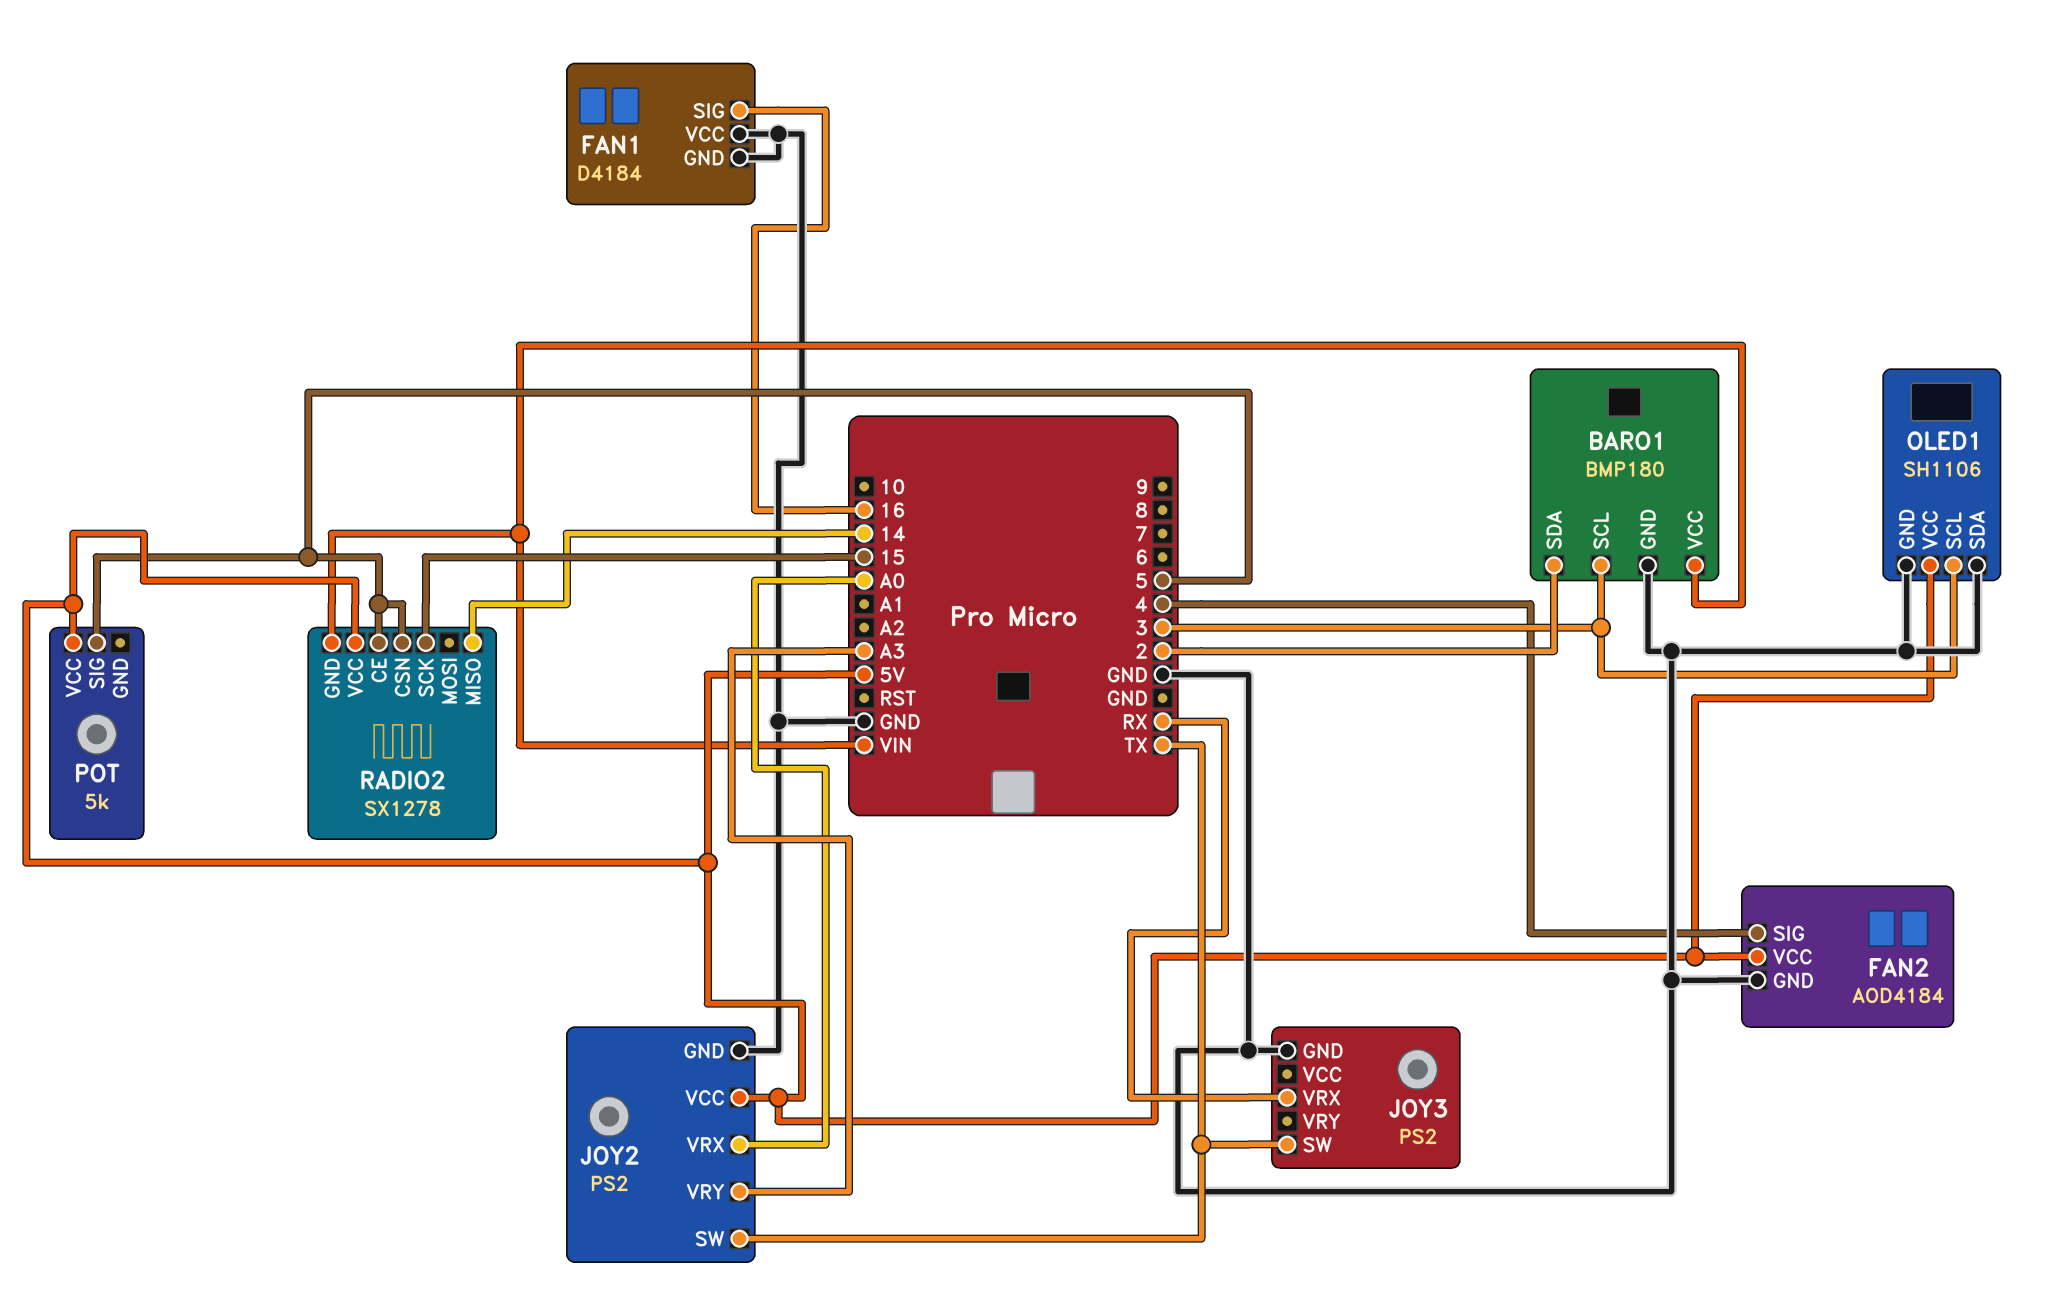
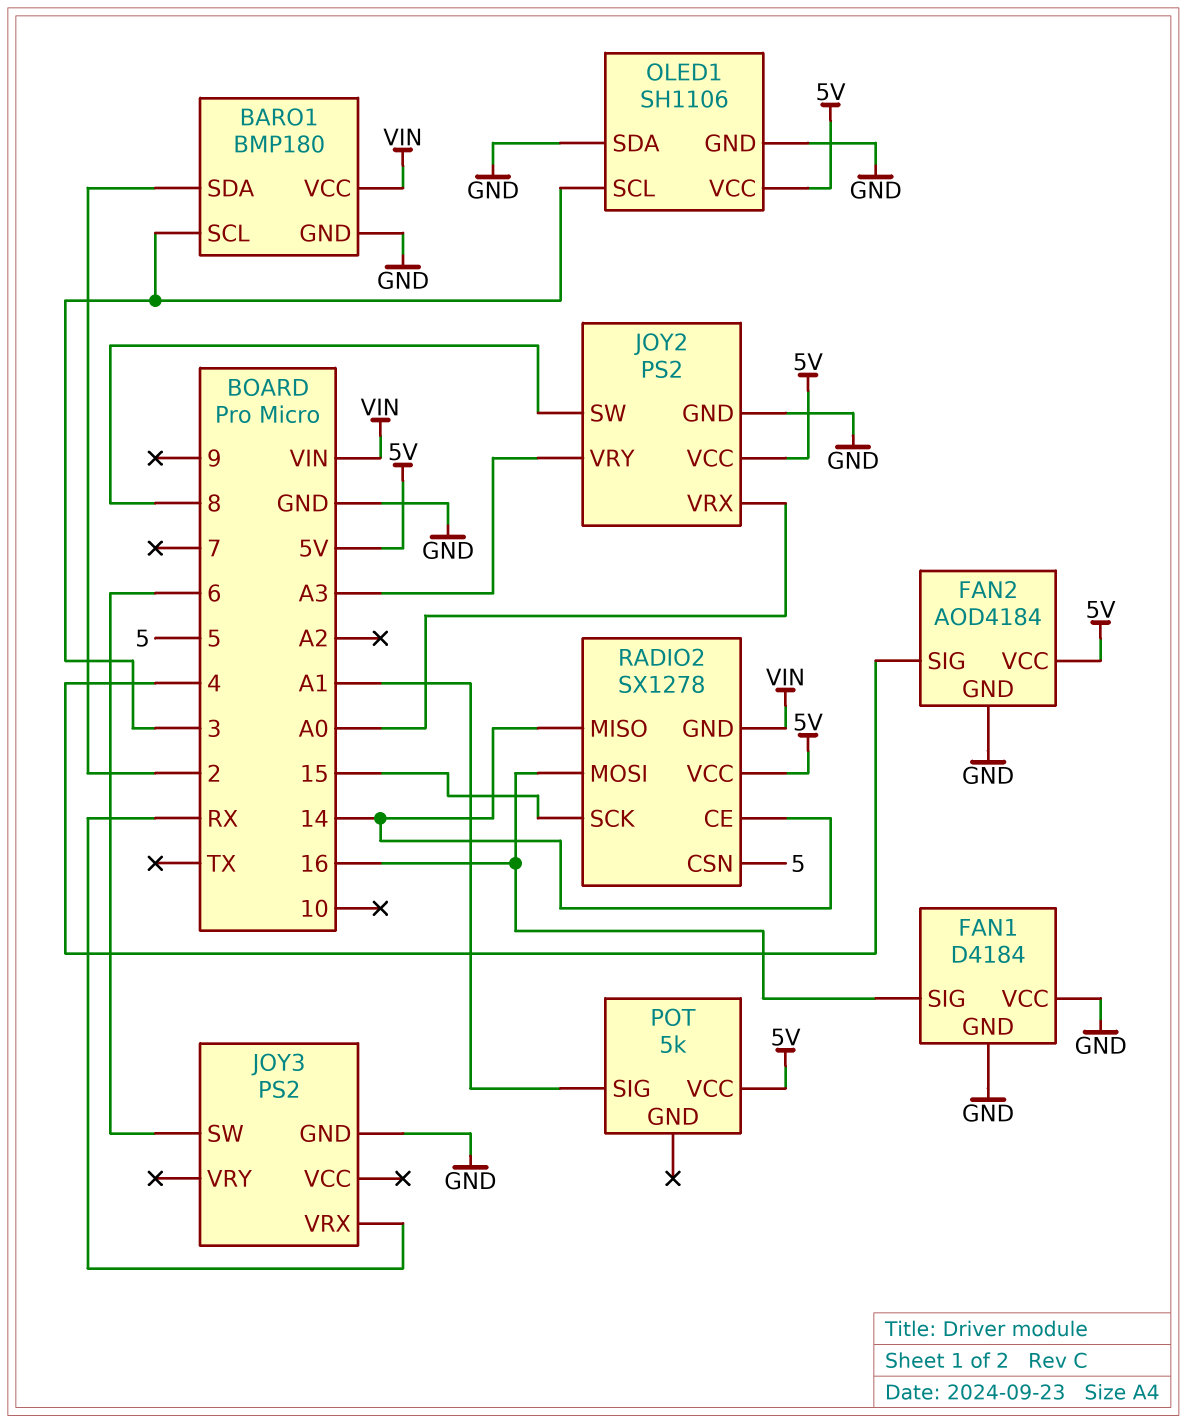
JOY2 pin SW: TX -> 8
JOY3 pin SW: TX -> 6
POT pin SIG: 5 -> A1
RADIO2 pin CE: 5 -> 14
RADIO2 pin MOSI: none -> 16

